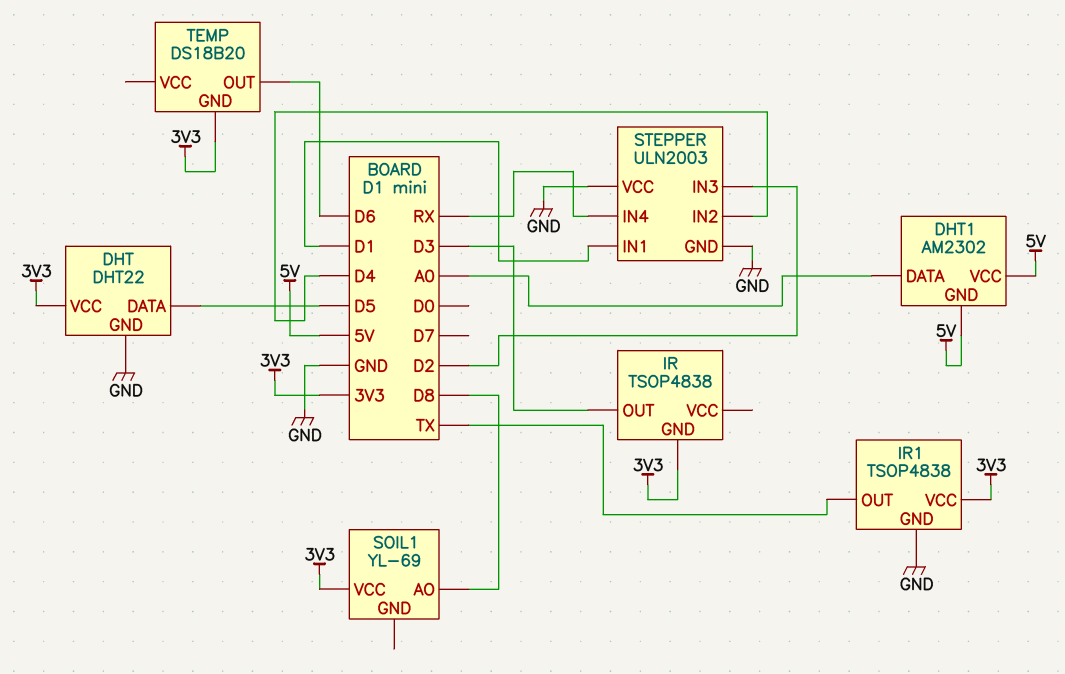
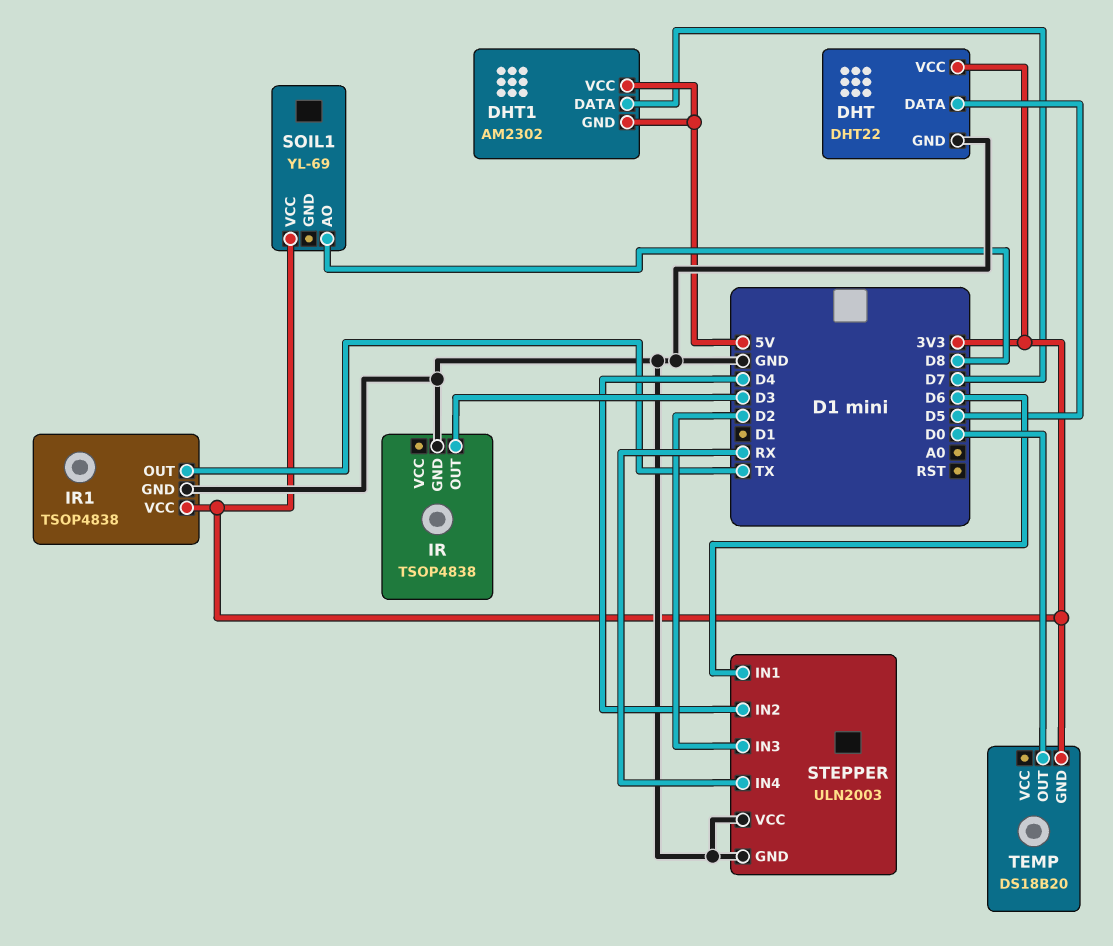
DHT1 pin DATA: A0 -> D7
IR pin GND: 3V3 -> GND
STEPPER pin IN1: D1 -> D6
TEMP pin OUT: D6 -> D0

